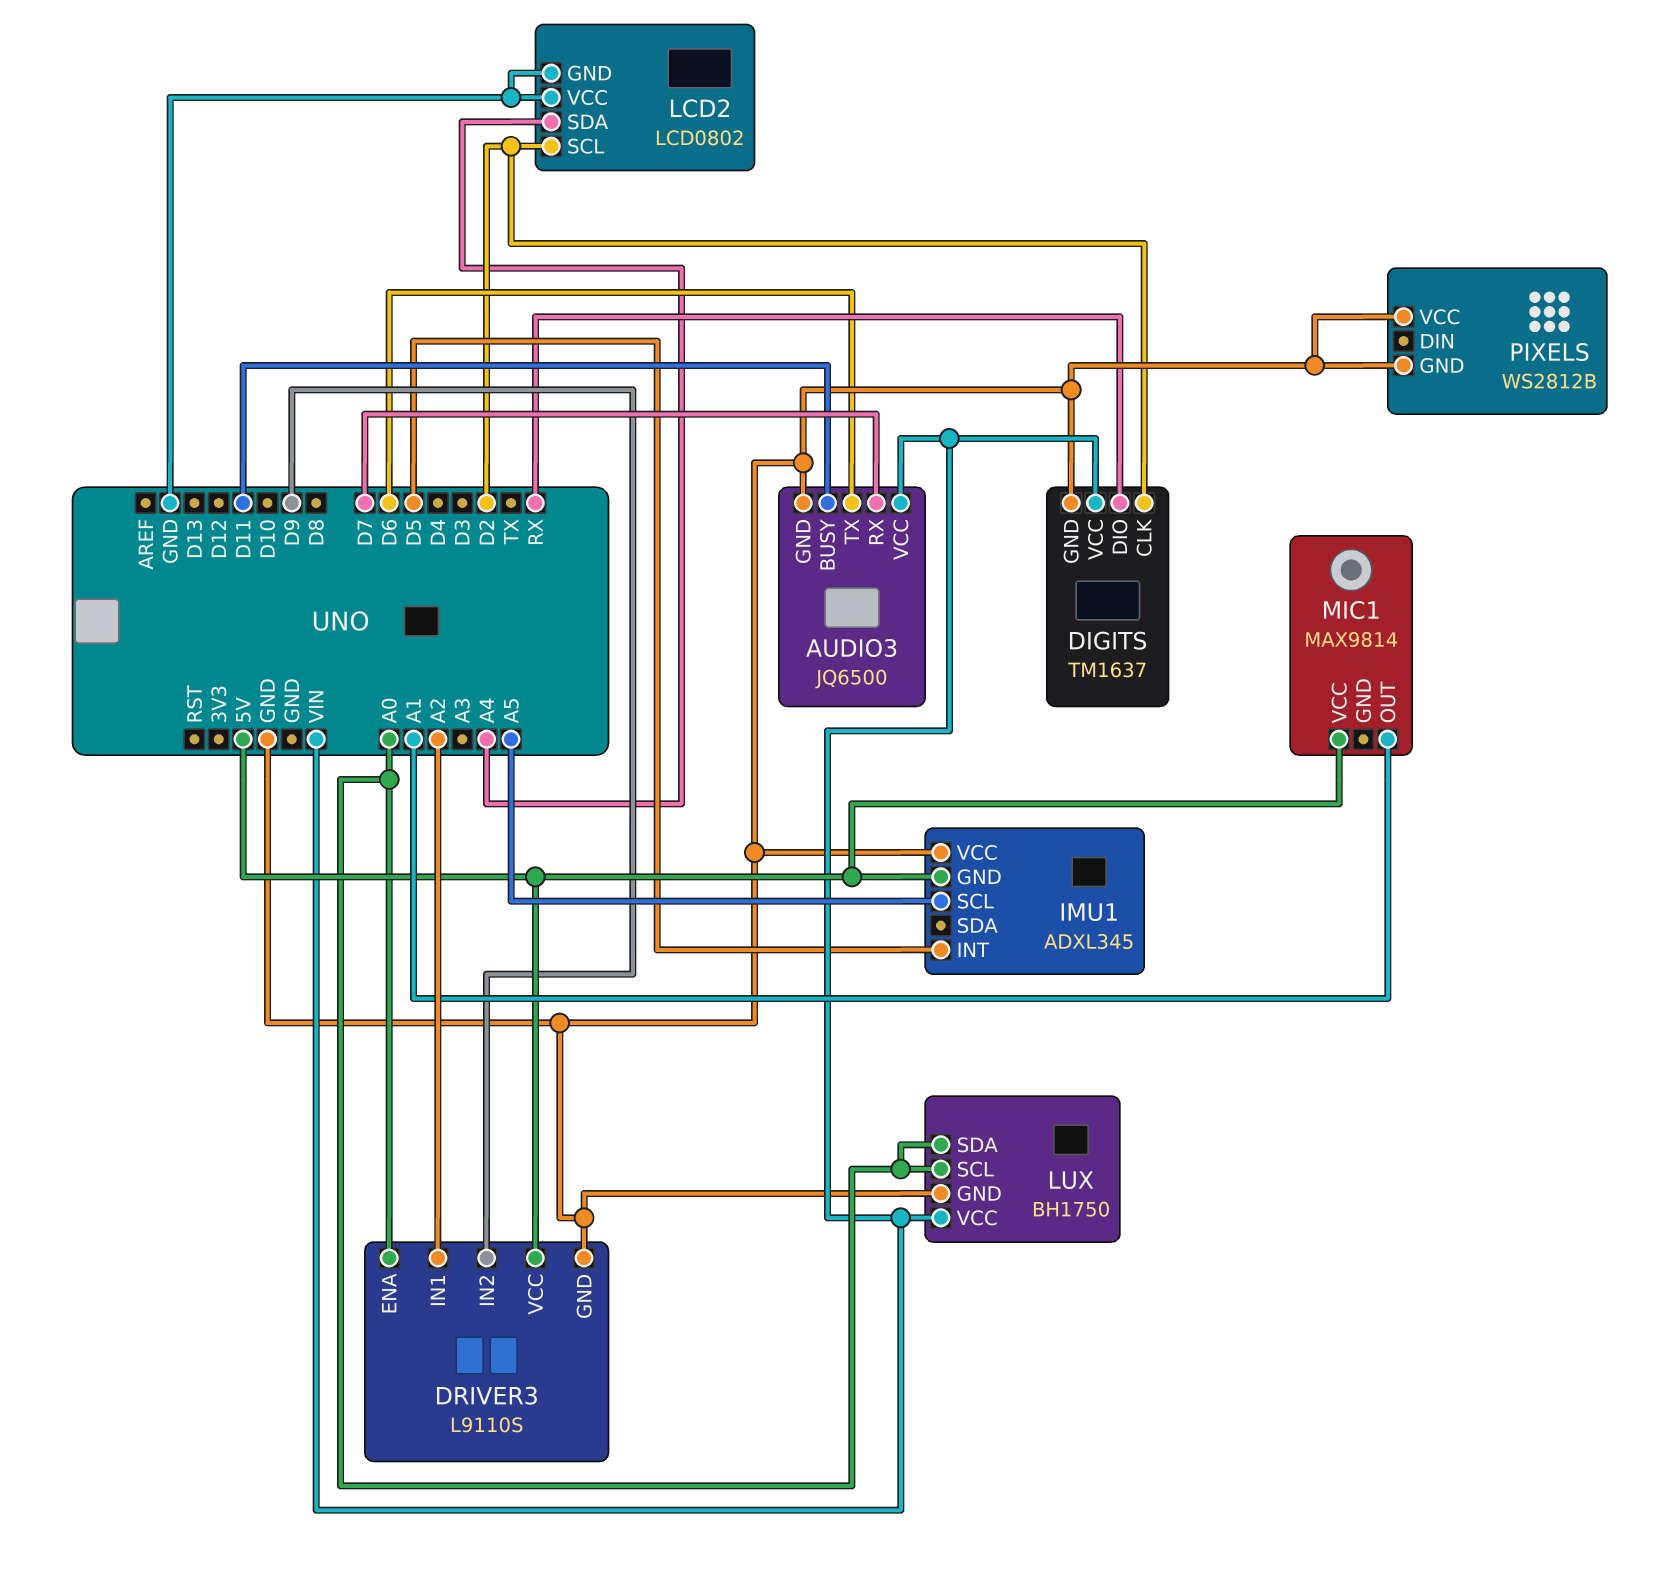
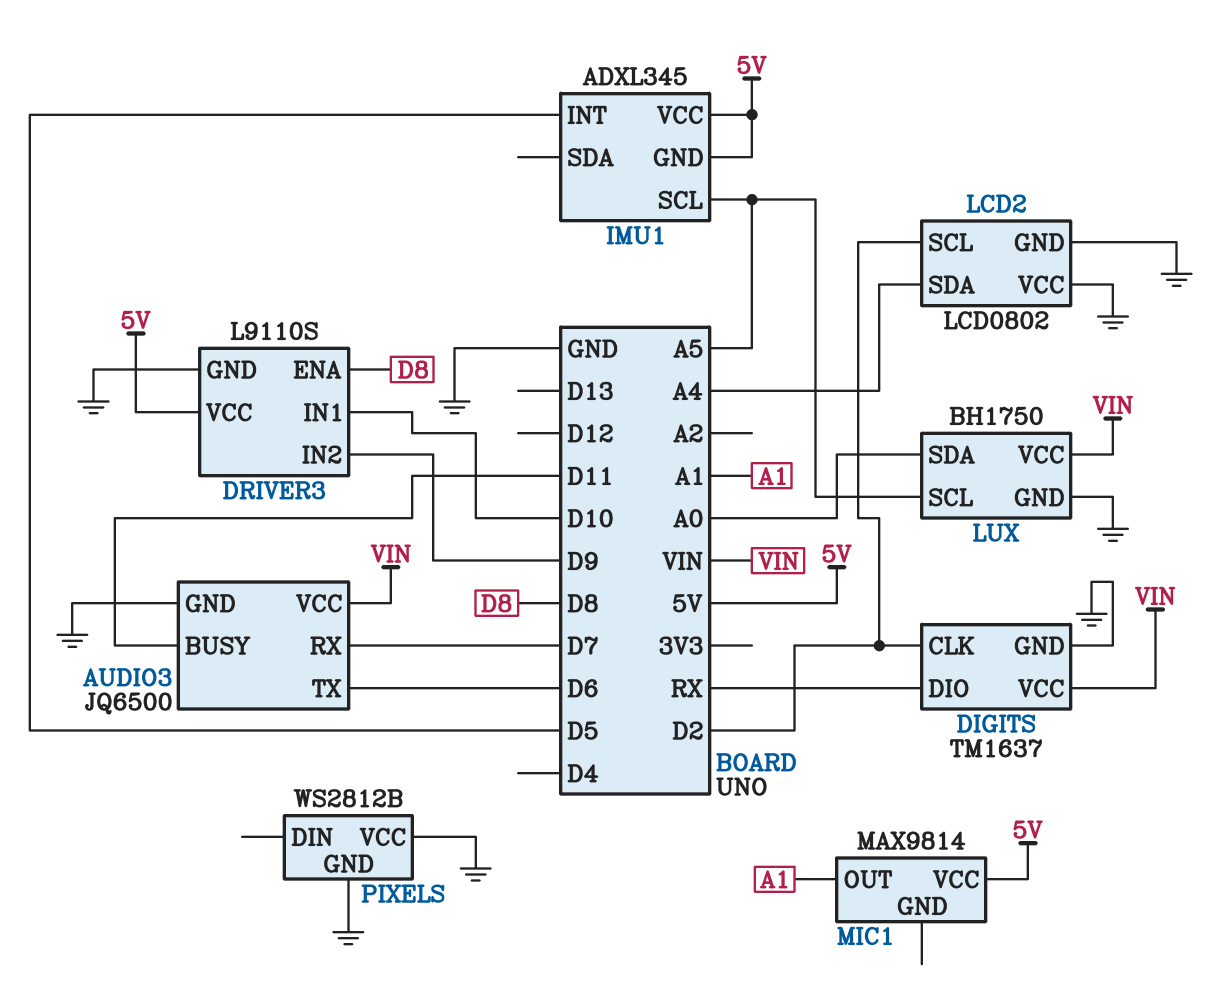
DRIVER3 pin ENA: A0 -> D8
DRIVER3 pin IN1: A2 -> D10
IMU1 pin VCC: GND -> 5V
LUX pin SCL: A0 -> A5

